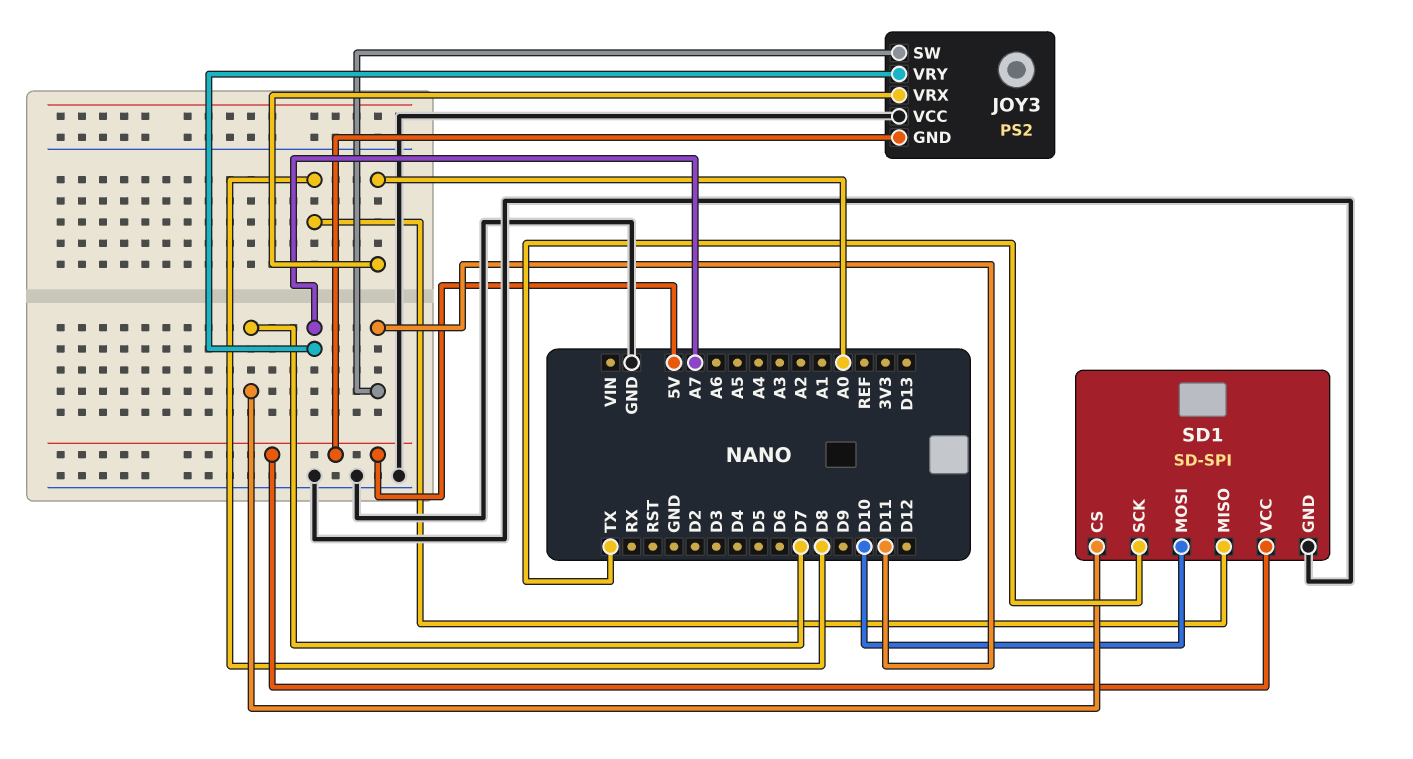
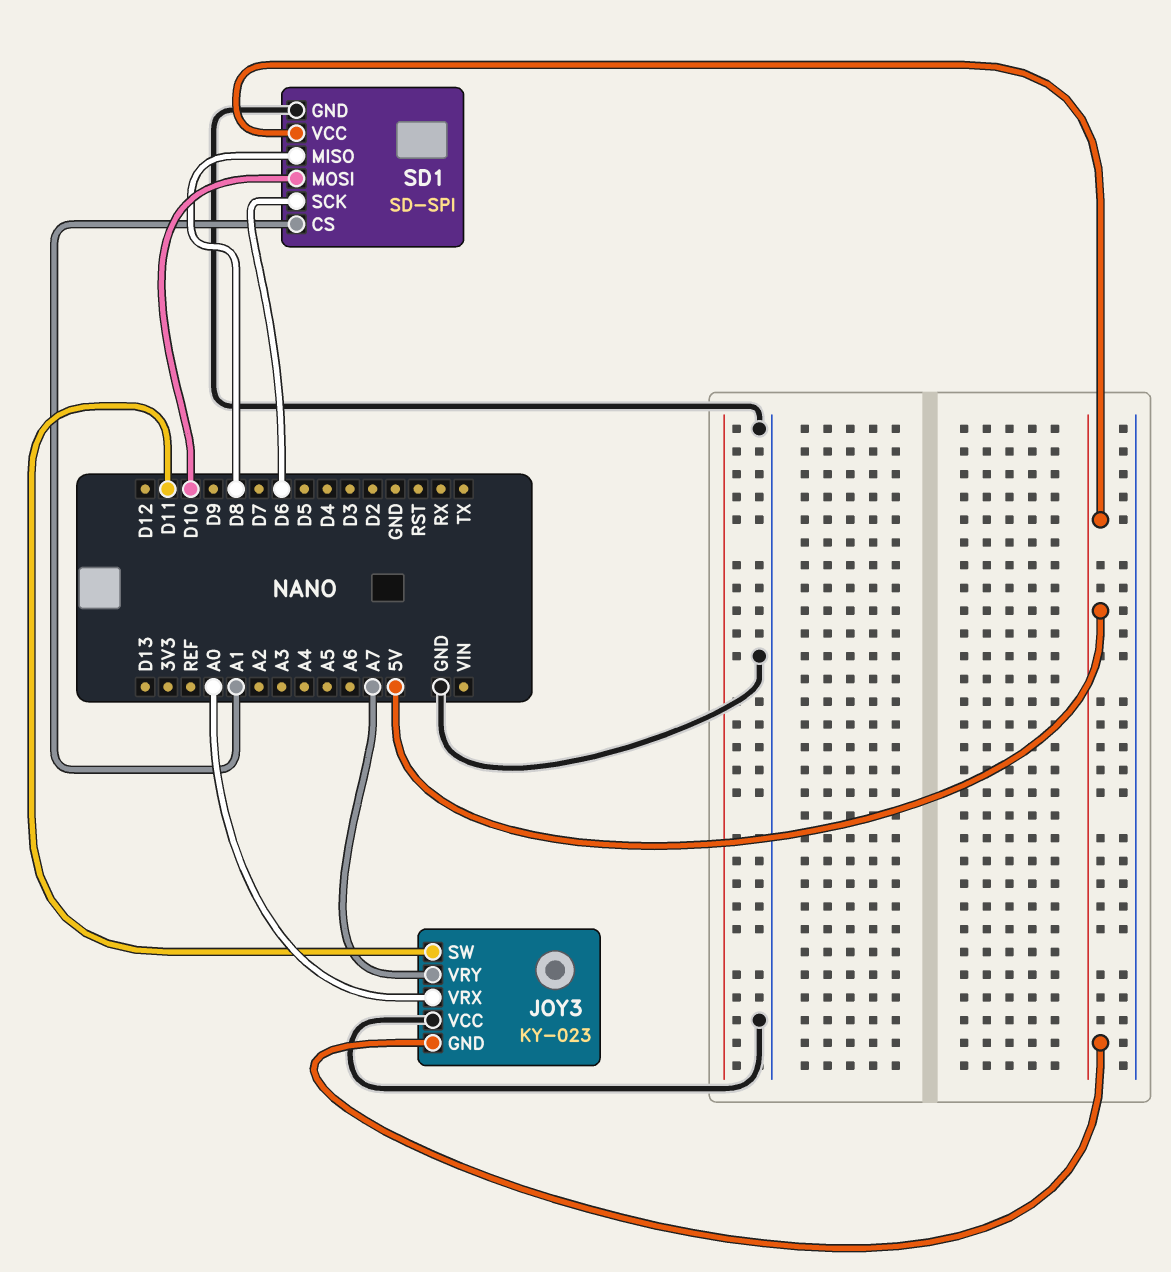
JOY3: PS2 -> KY-023
SD1 pin CS: D7 -> A1
SD1 pin SCK: TX -> D6

